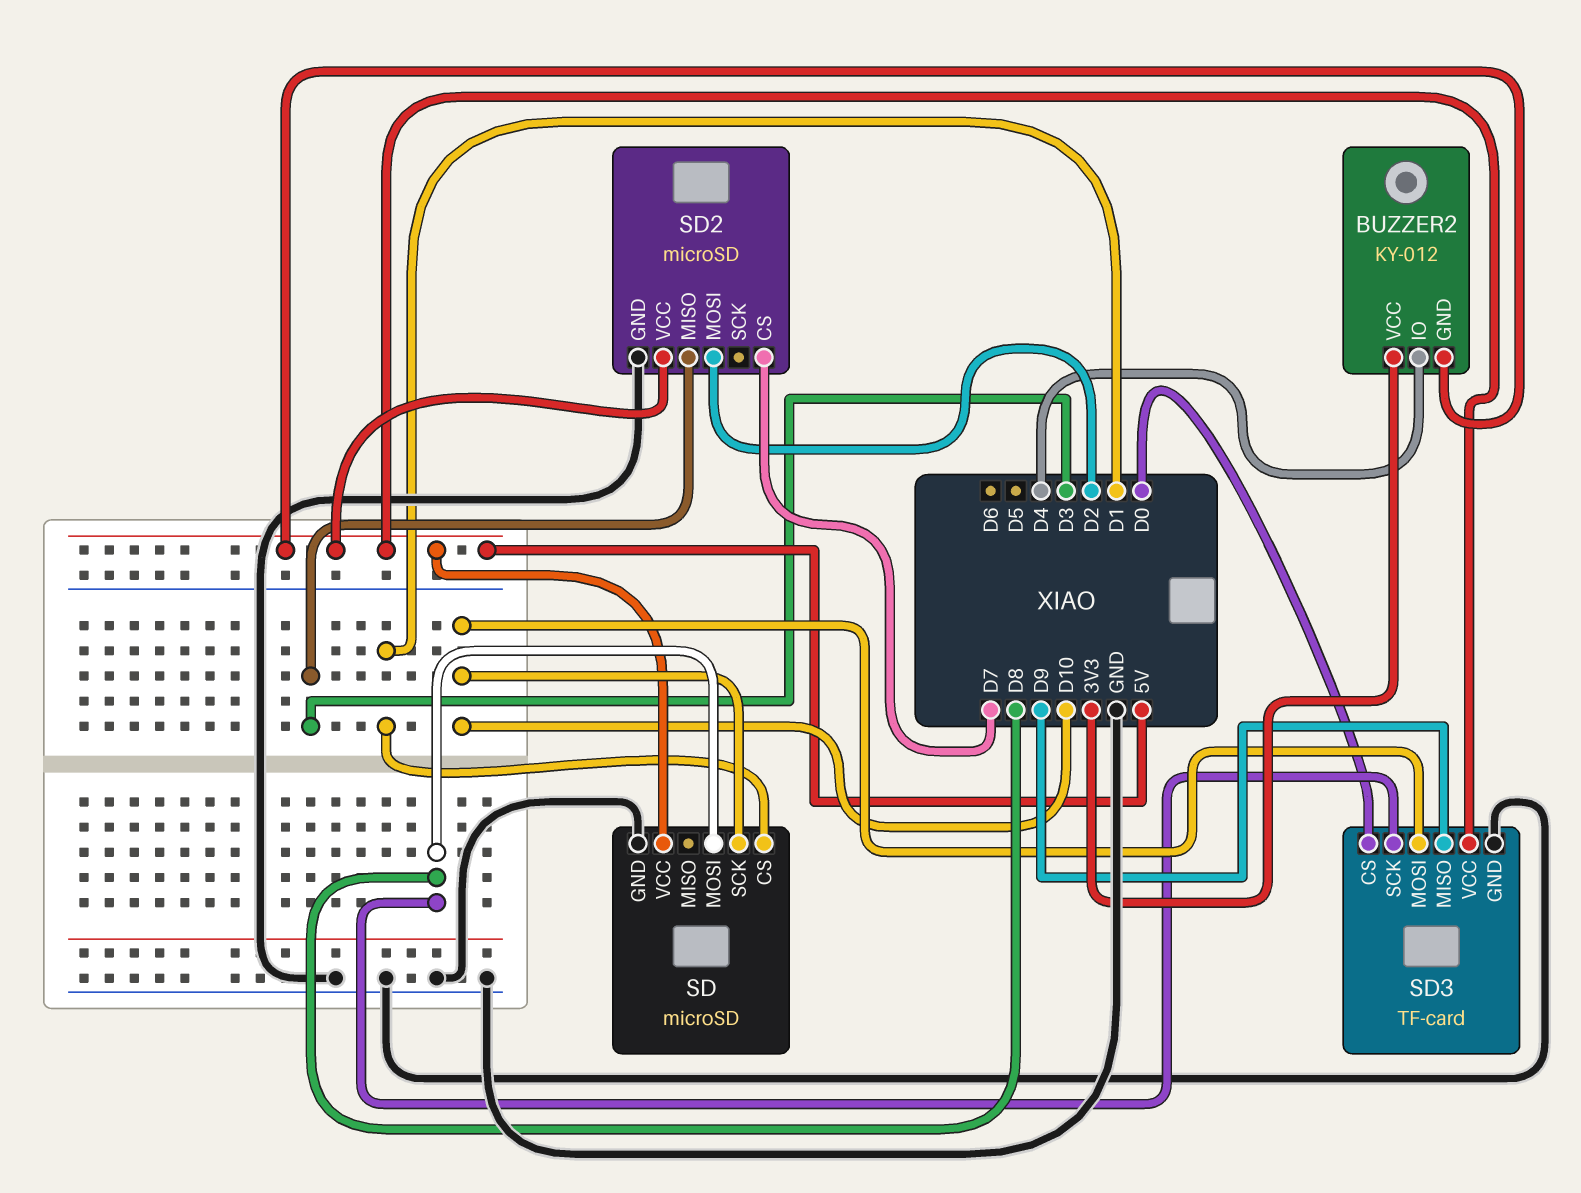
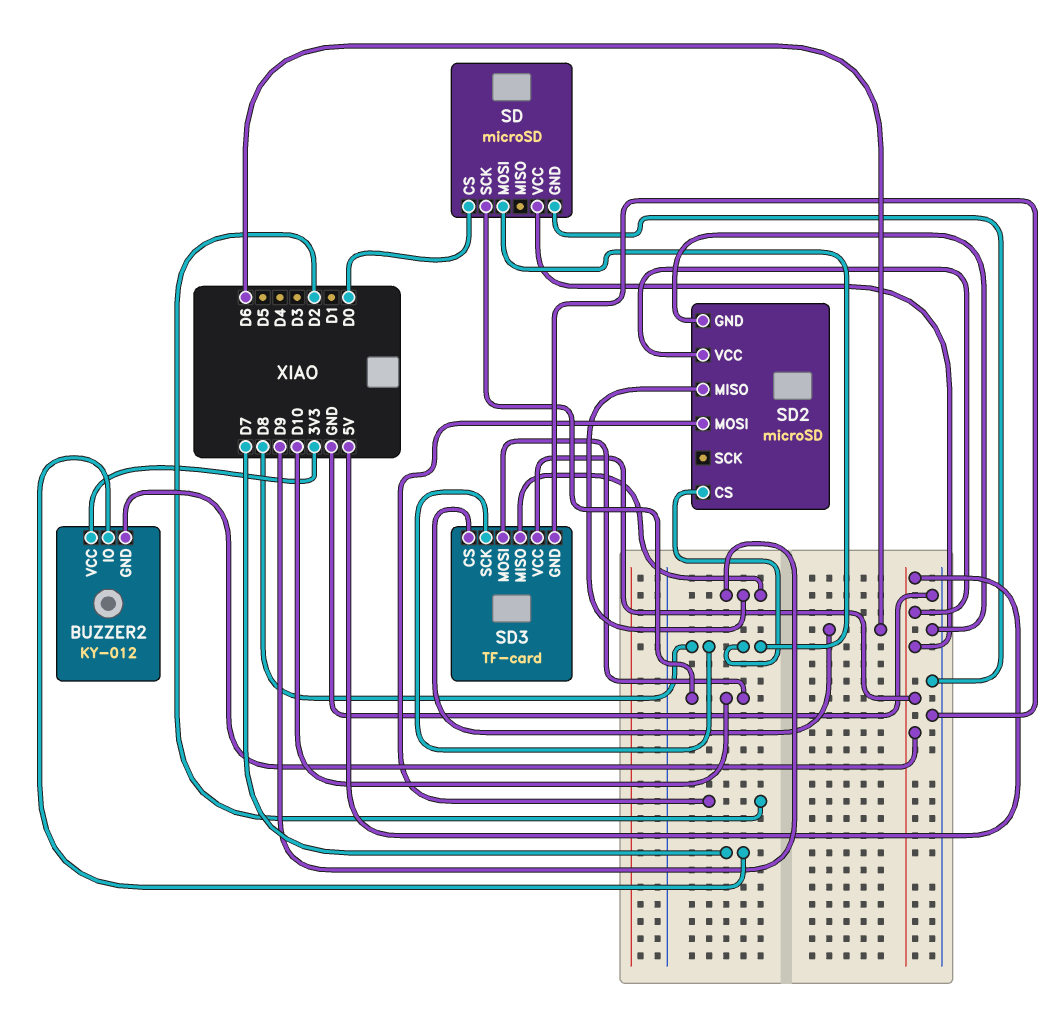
BUZZER2 pin IO: D4 -> D7
SD pin CS: D1 -> D0
SD2 pin CS: D7 -> D8
SD2 pin MISO: D3 -> D9
SD3 pin CS: D0 -> D6

